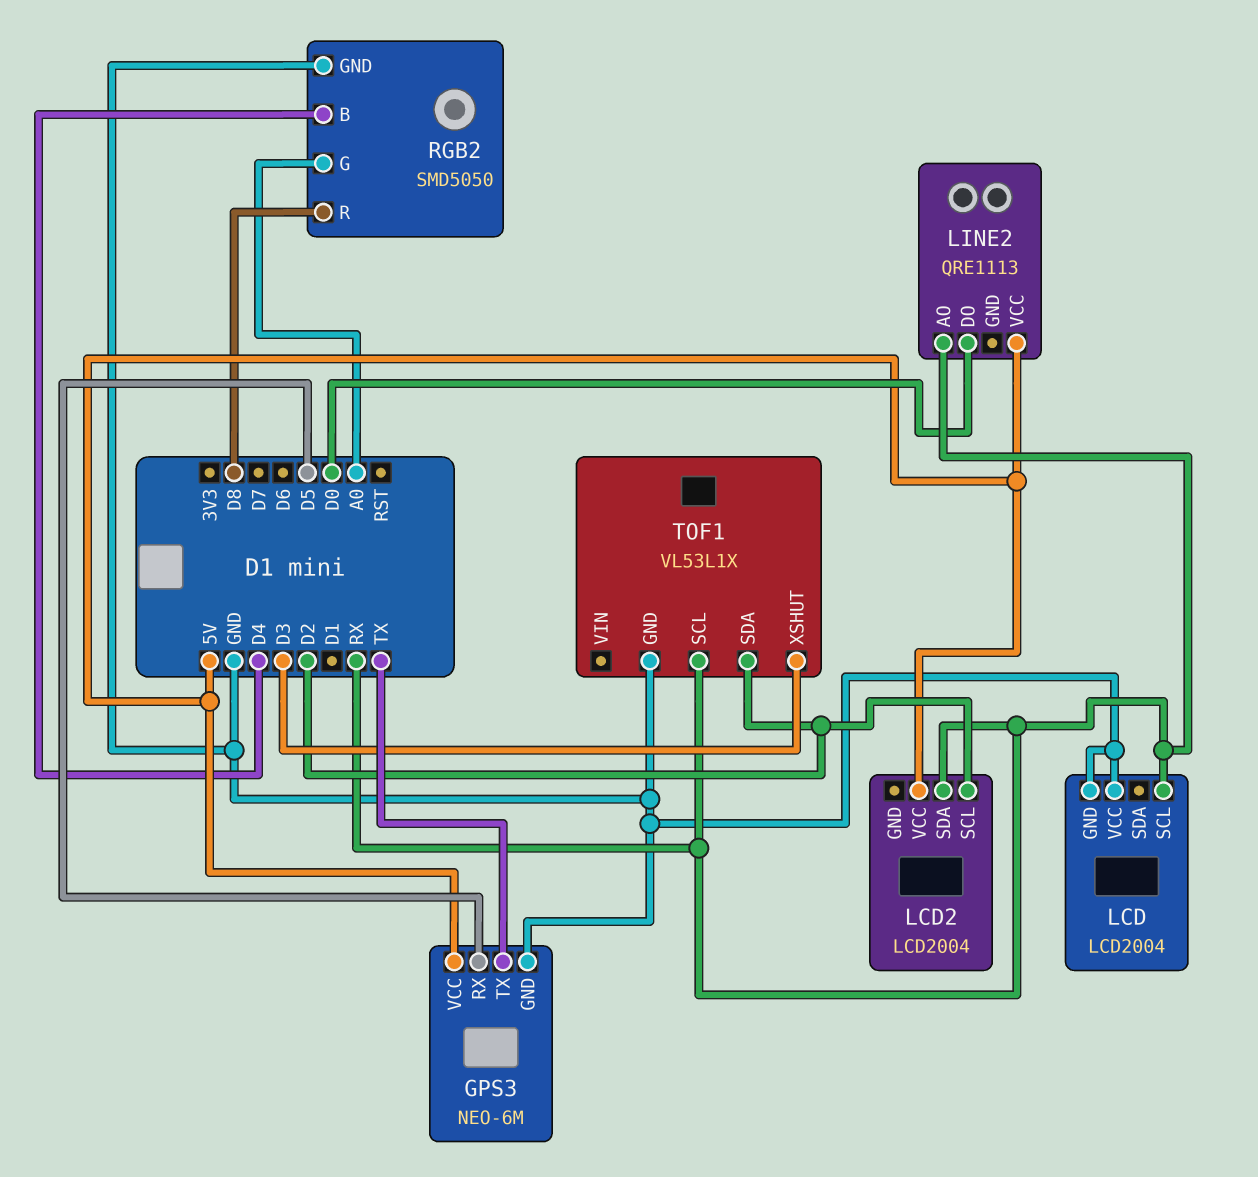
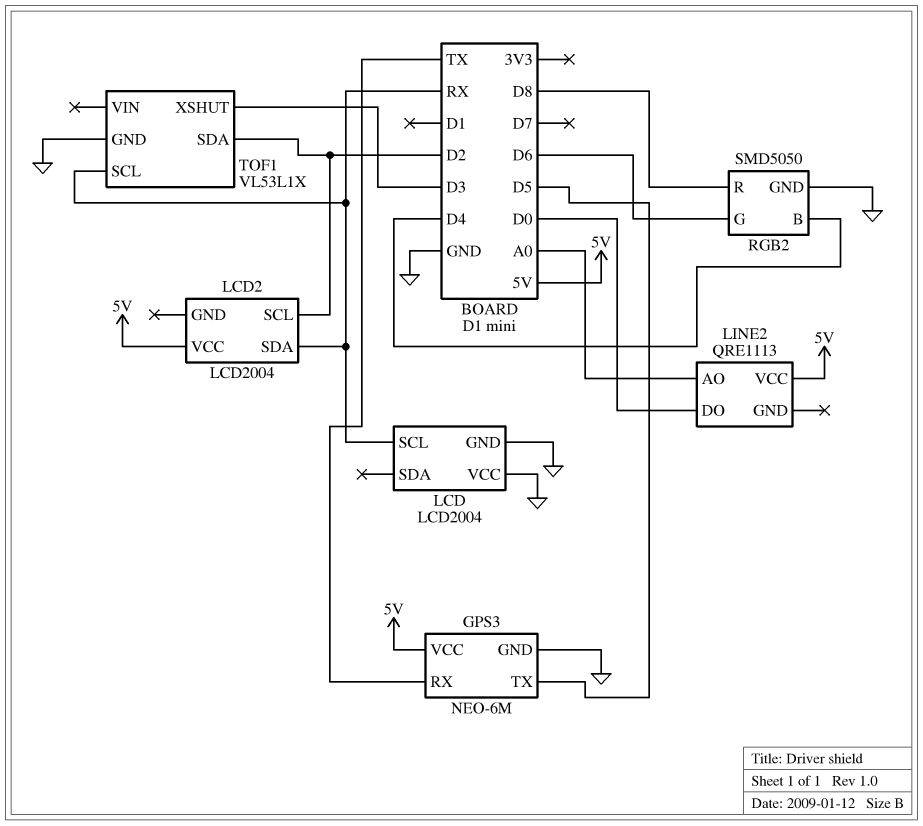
GPS3 pin RX: D5 -> TX
GPS3 pin TX: TX -> D5
LINE2 pin AO: RX -> A0
RGB2 pin G: A0 -> D6

